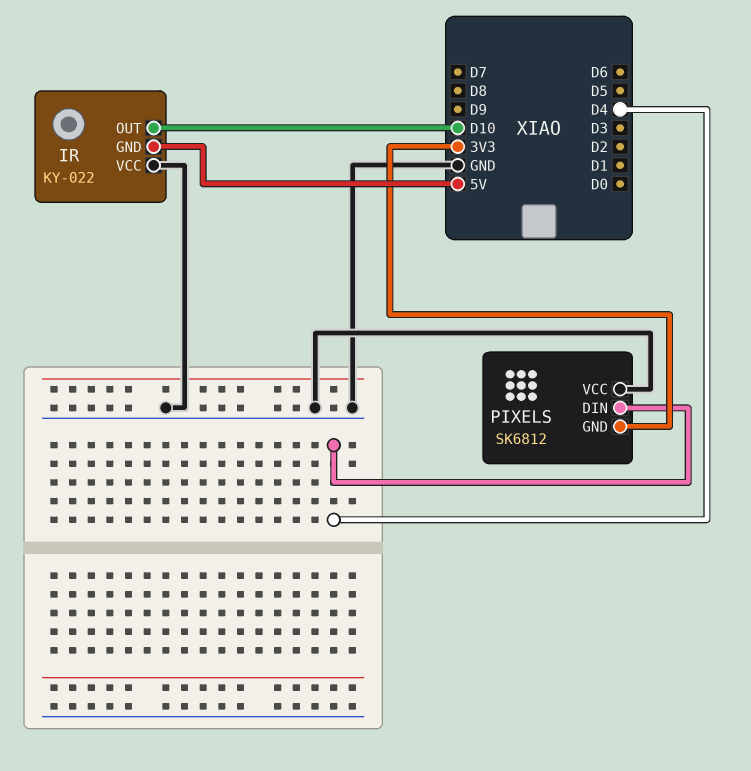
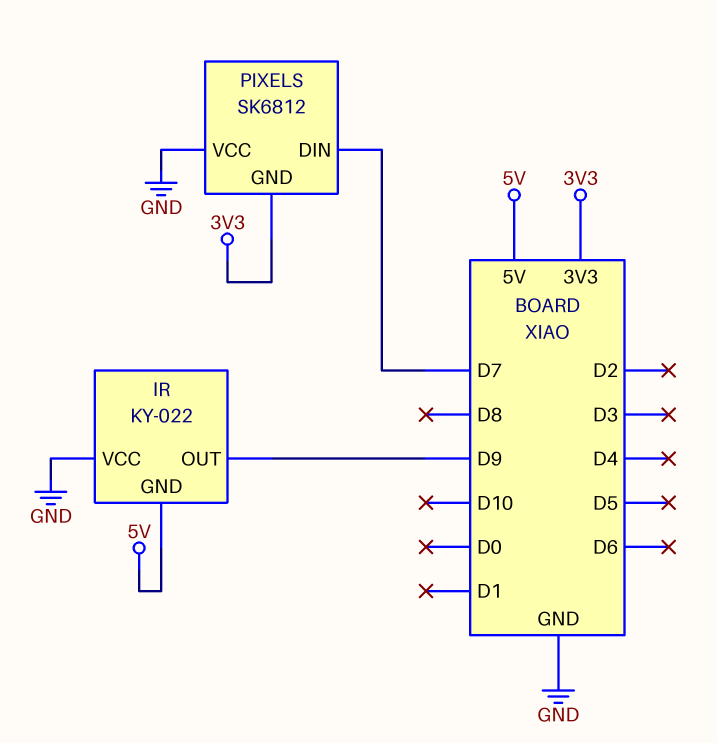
IR pin OUT: D10 -> D9
PIXELS pin DIN: D4 -> D7

